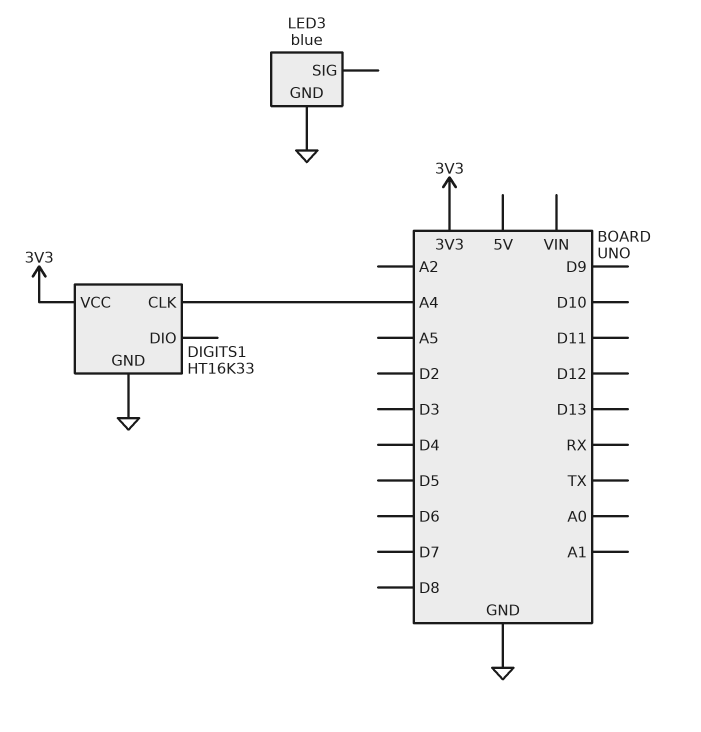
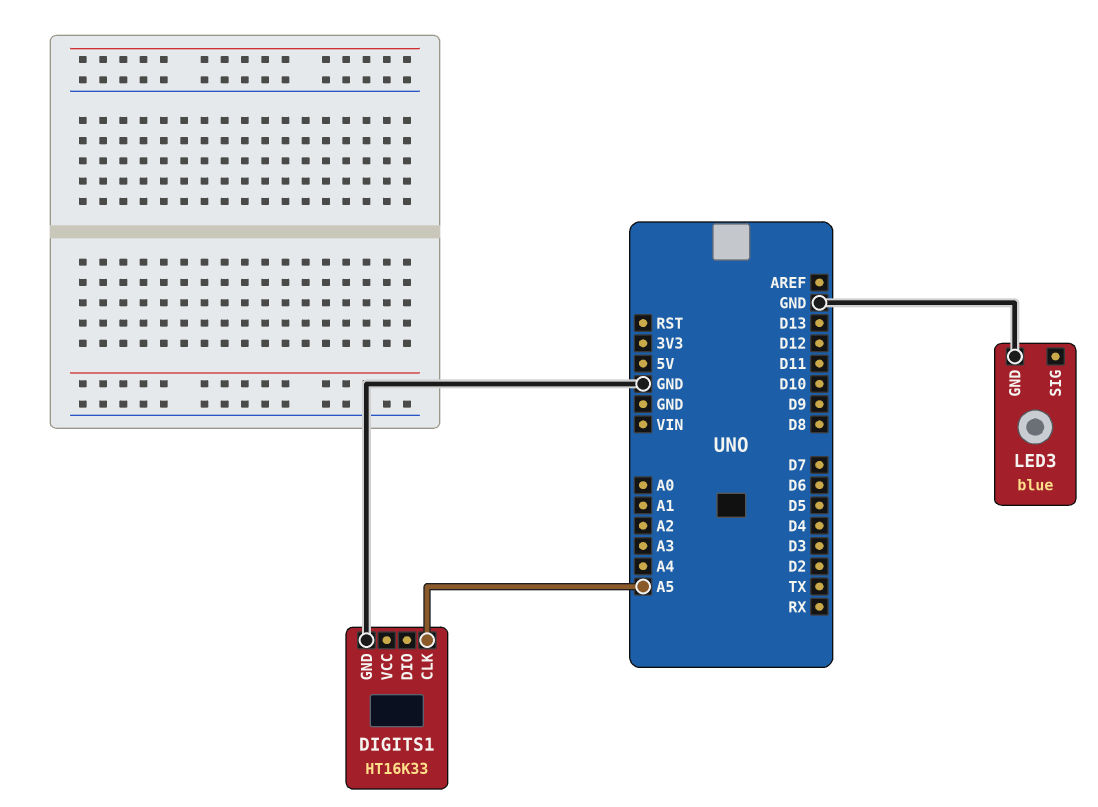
DIGITS1 pin CLK: A4 -> A5
DIGITS1 pin VCC: 3V3 -> none

